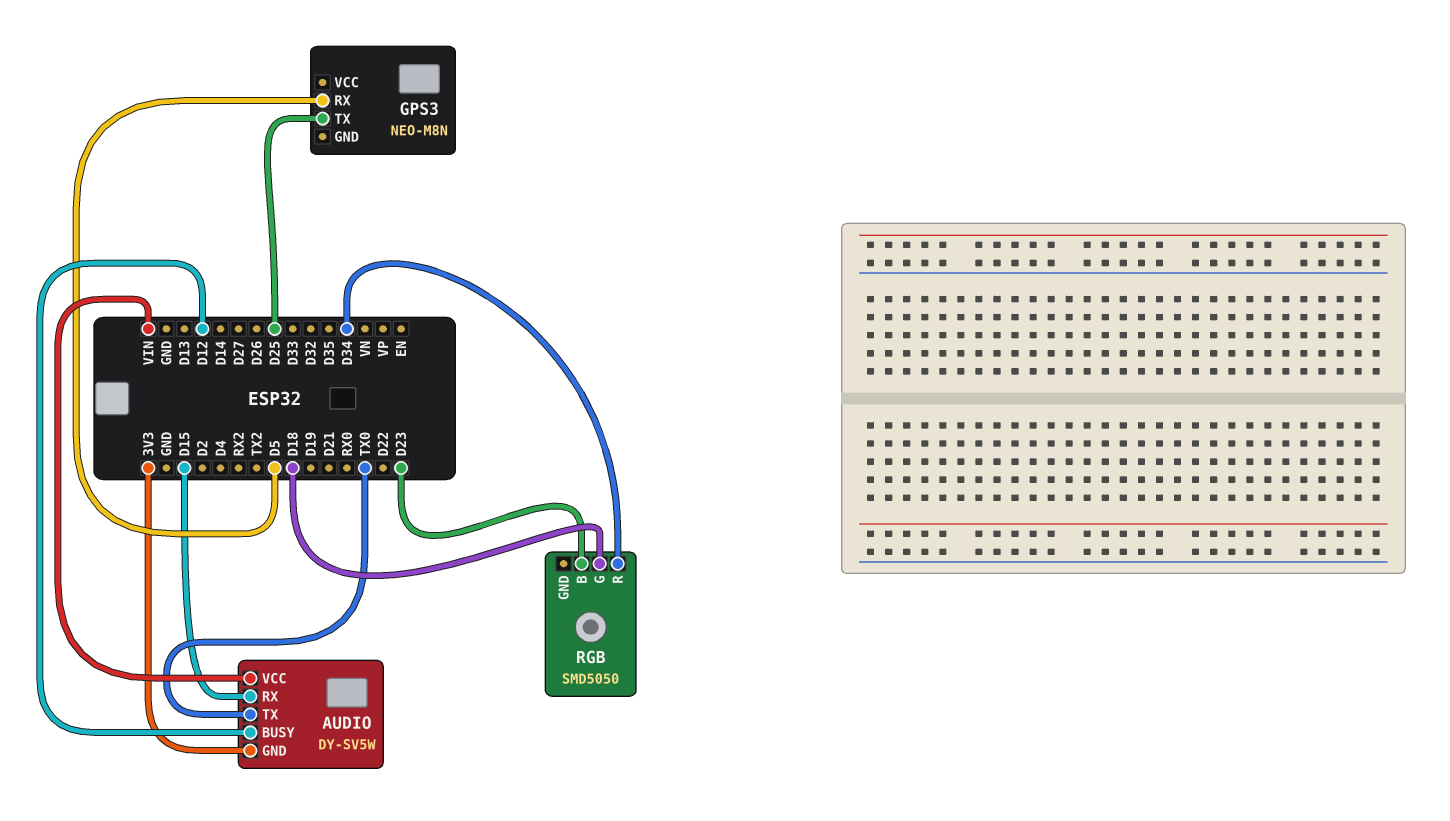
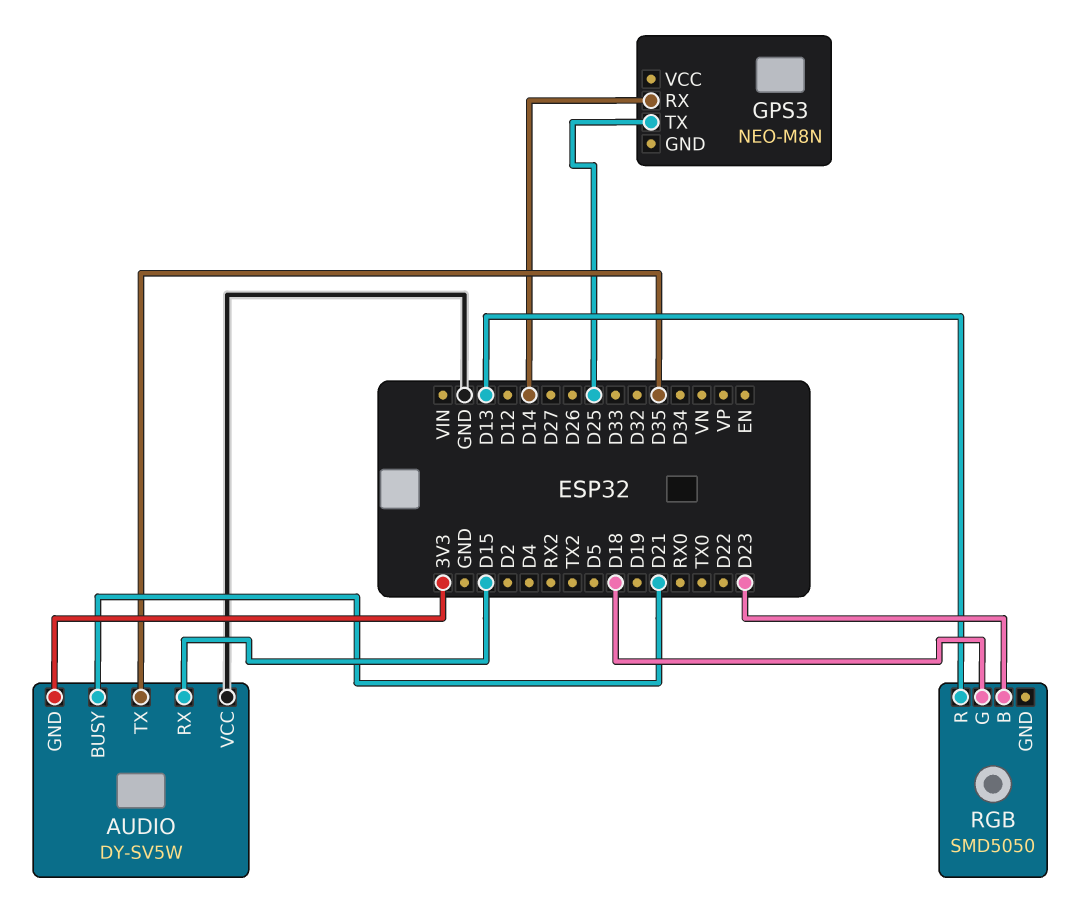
AUDIO pin BUSY: D12 -> D21
AUDIO pin TX: TX0 -> D35
AUDIO pin VCC: VIN -> GND
GPS3 pin RX: D5 -> D14
RGB pin R: D34 -> D13

